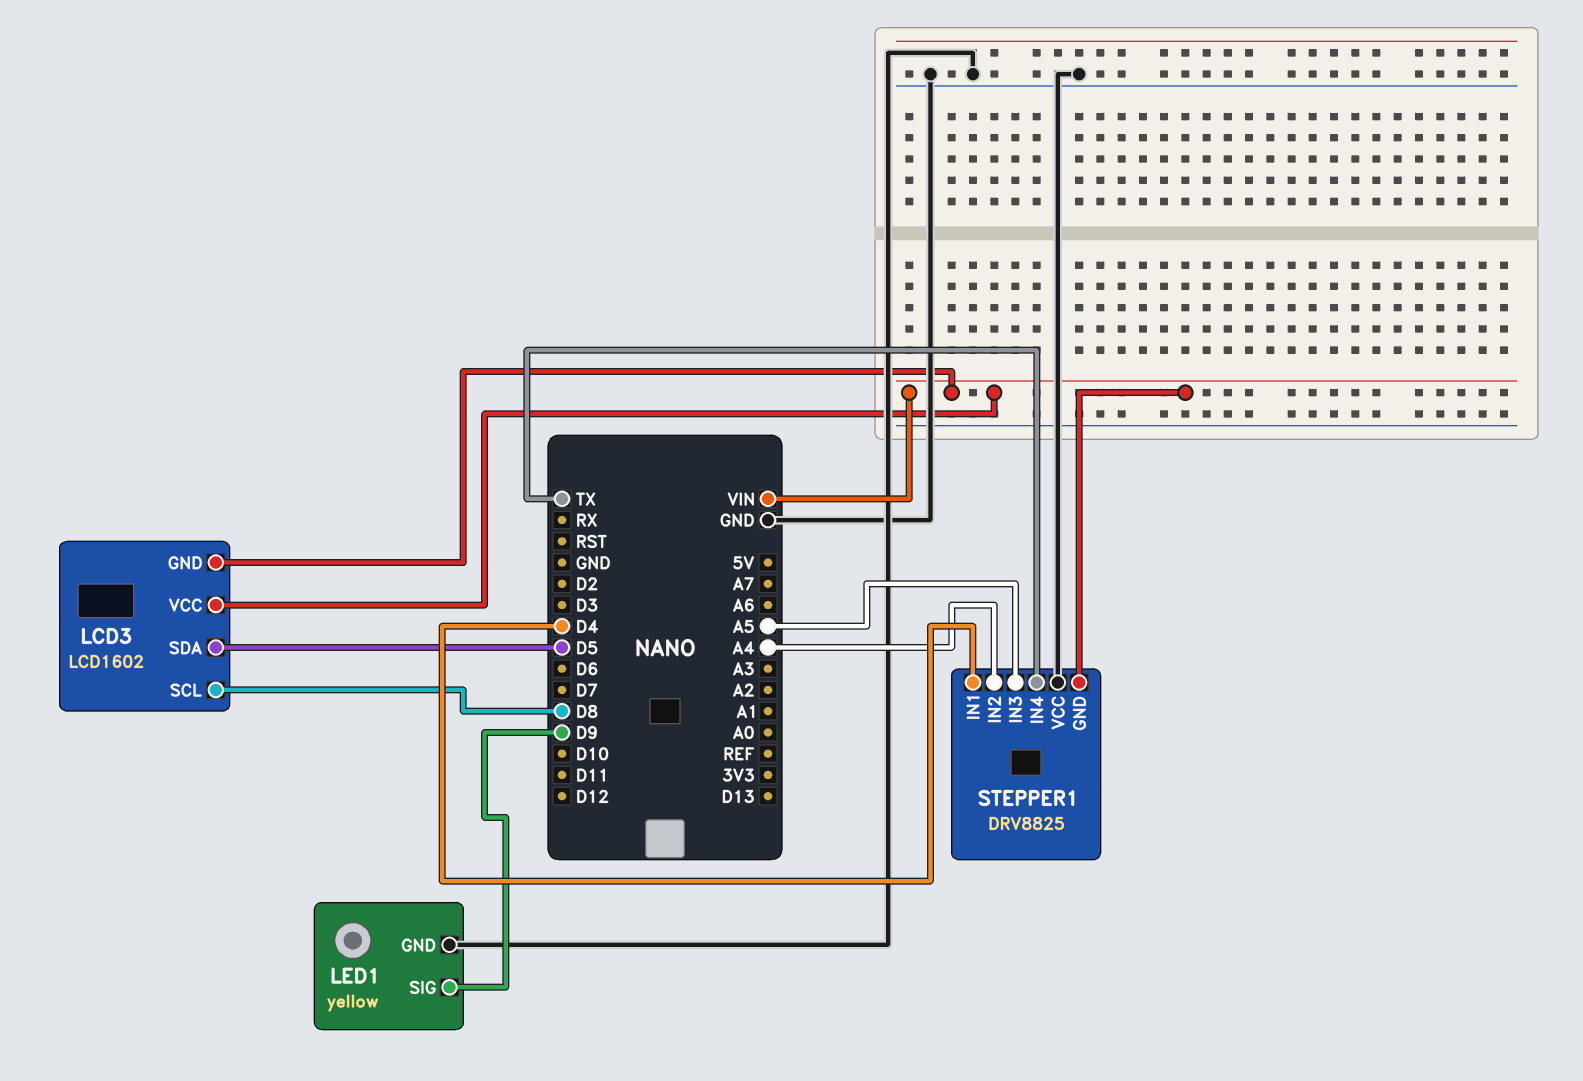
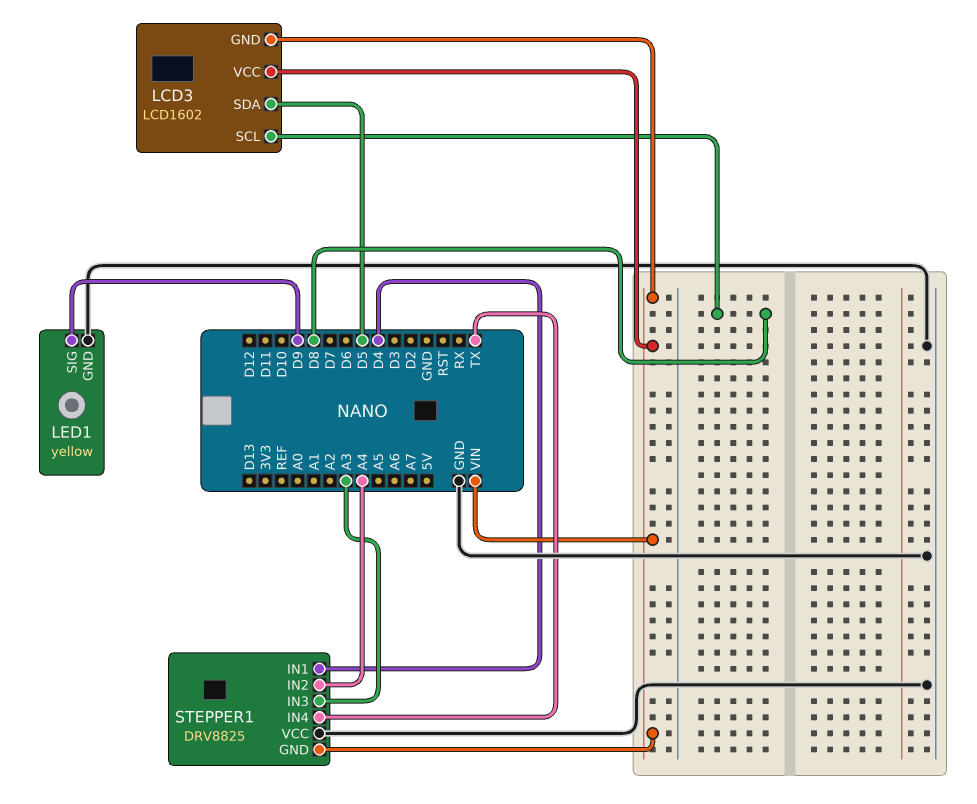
STEPPER1 pin IN3: A5 -> A3

